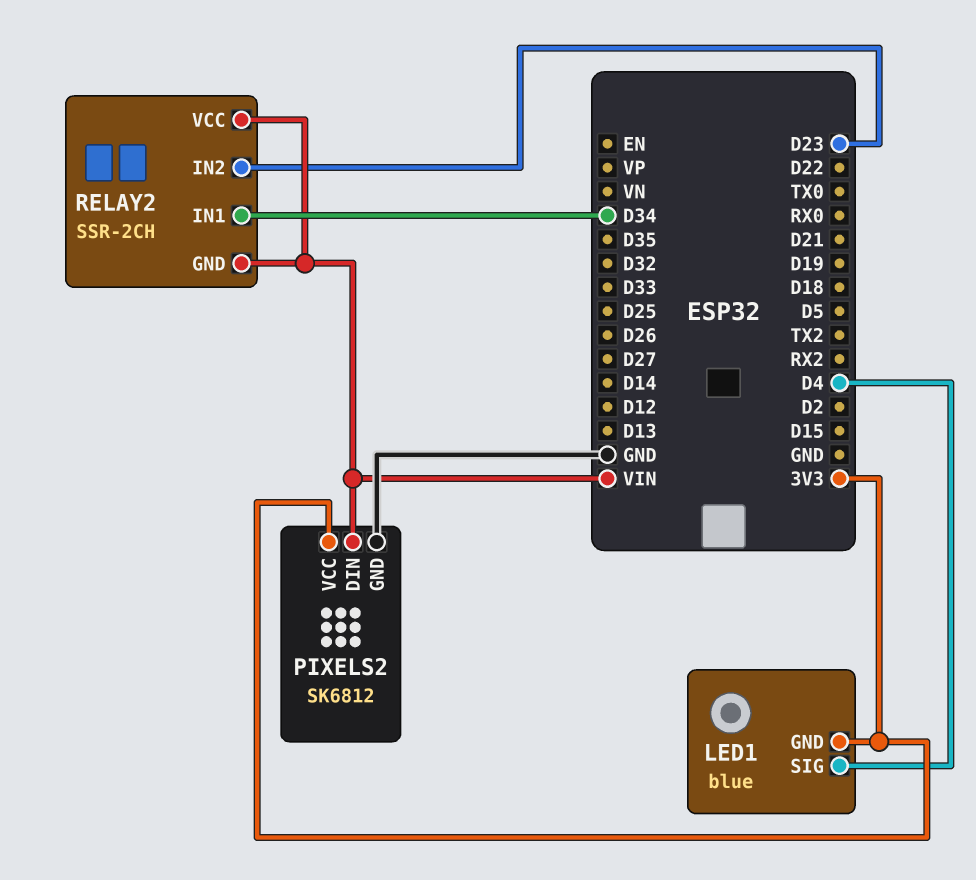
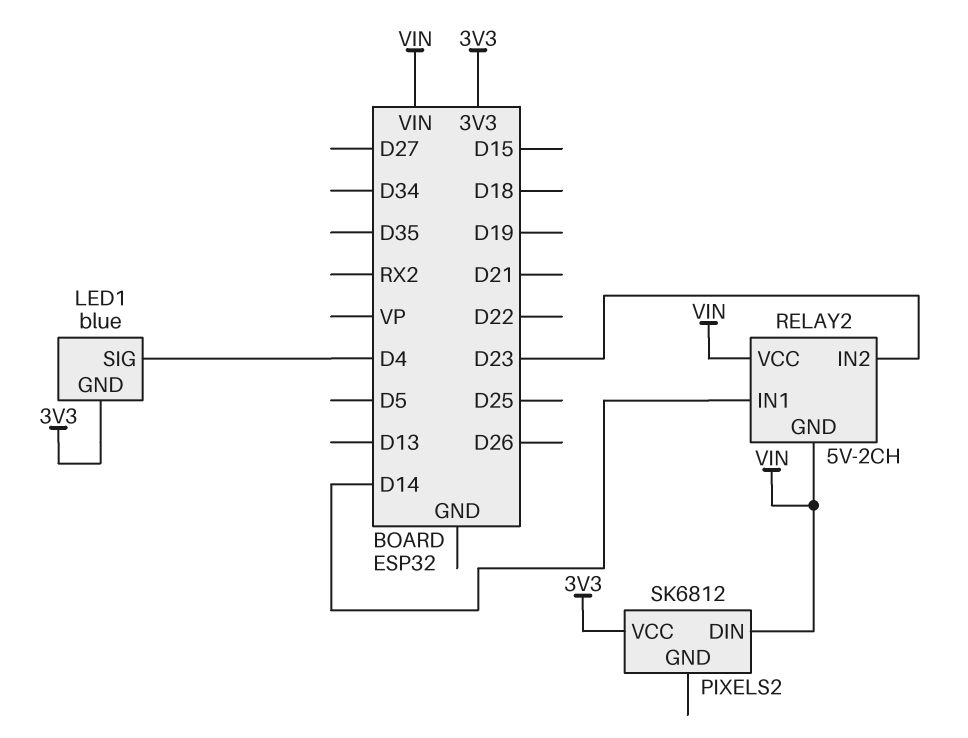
PIXELS2 pin GND: GND -> none
RELAY2: SSR-2CH -> 5V-2CH
RELAY2 pin IN1: D34 -> D14

